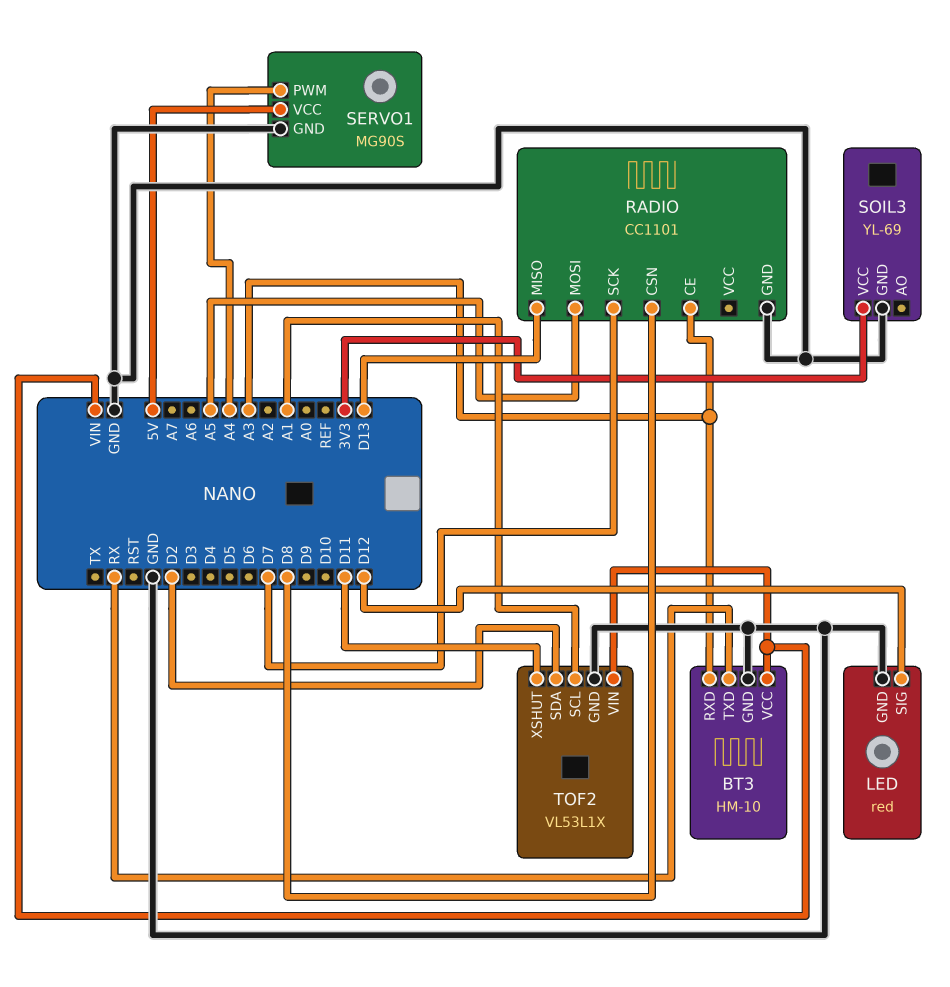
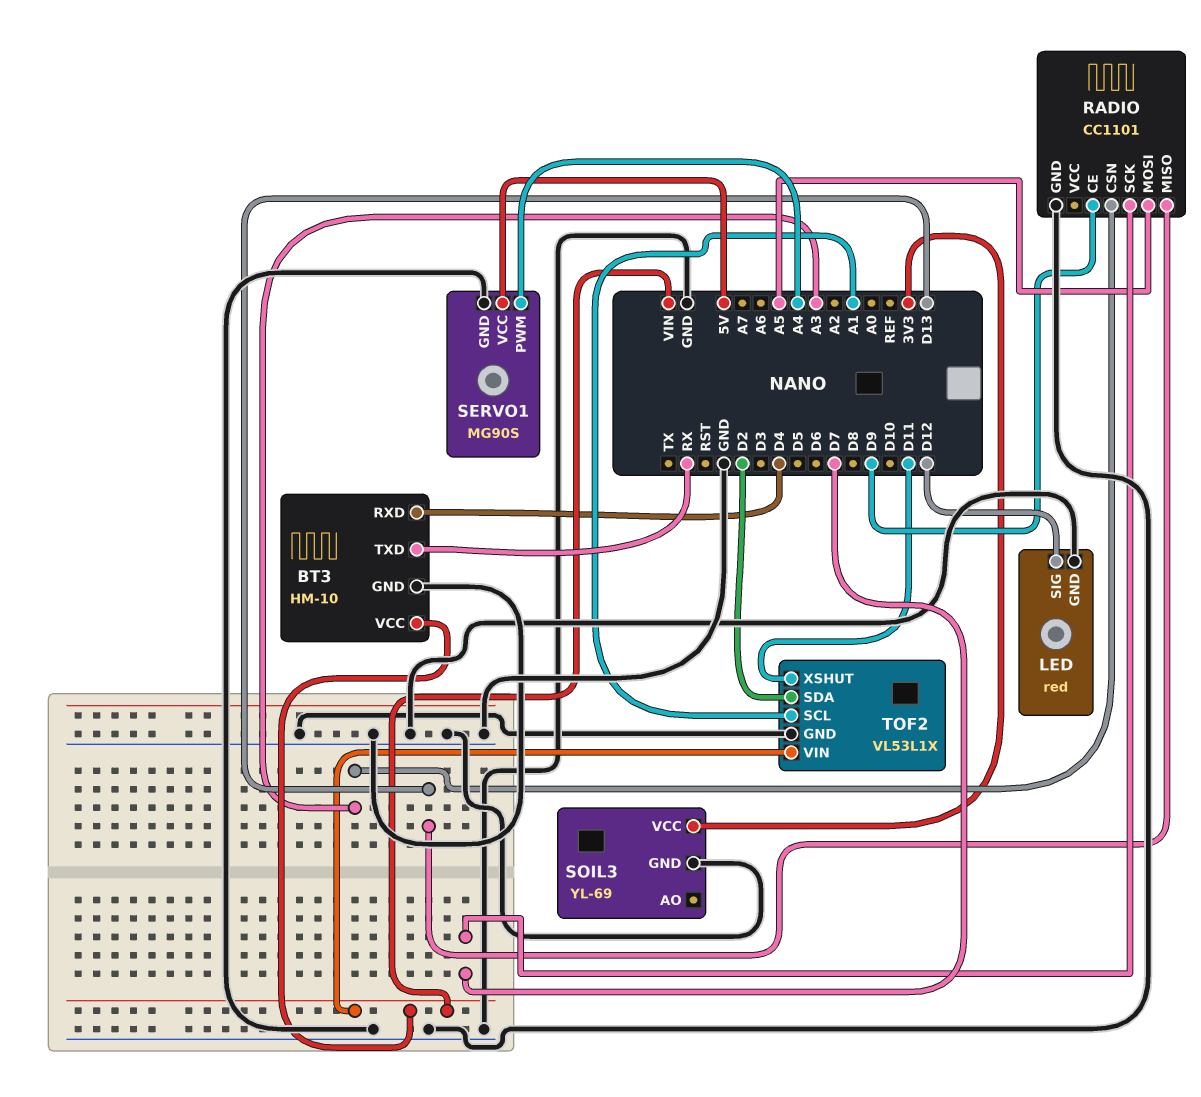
BT3 pin RXD: A3 -> D4
RADIO pin CE: A3 -> D9
RADIO pin CSN: D8 -> A3

